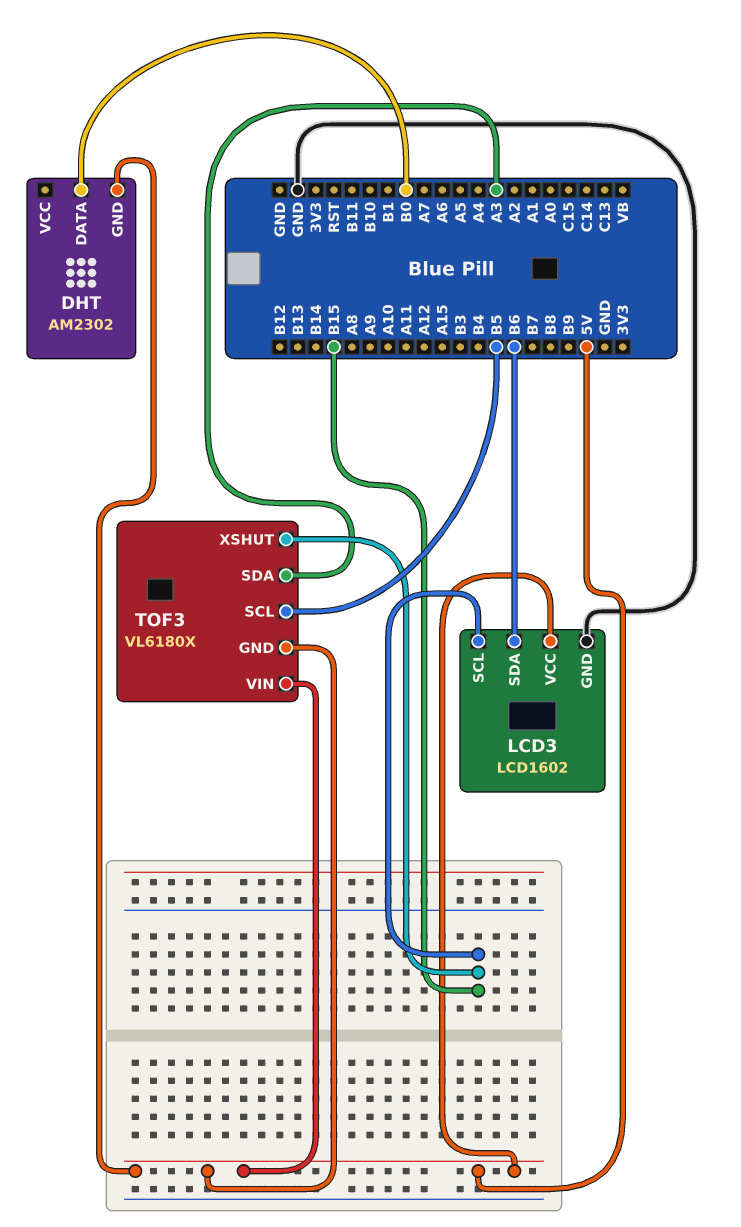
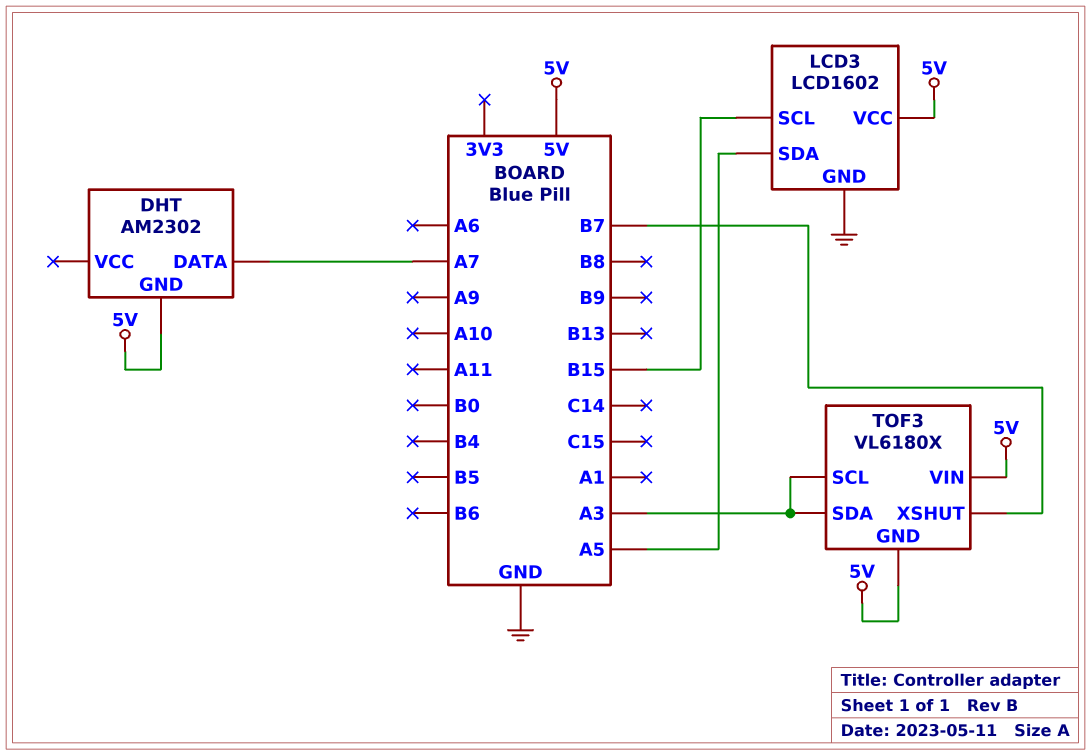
DHT pin DATA: B0 -> A7
LCD3 pin SDA: B6 -> A5
TOF3 pin SCL: B5 -> A3
TOF3 pin XSHUT: B15 -> B7

